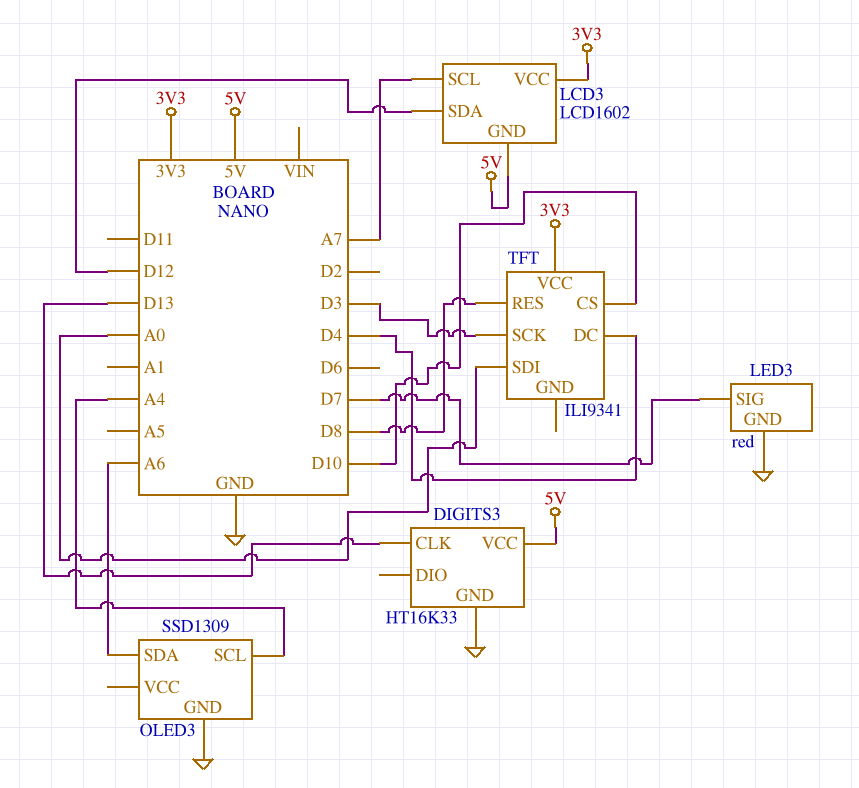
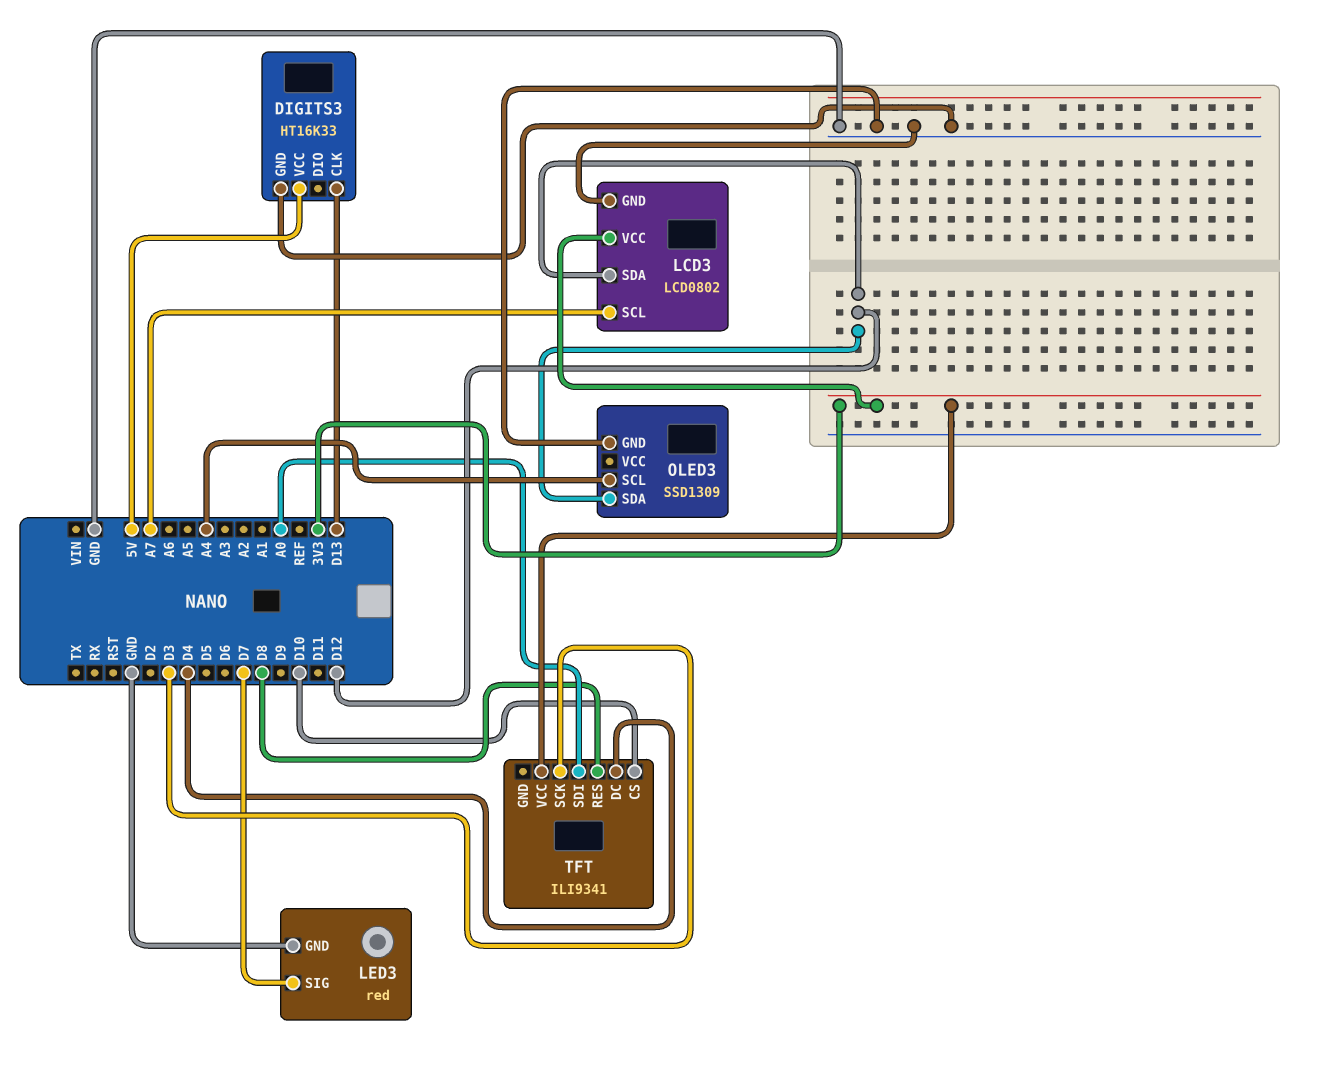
LCD3: LCD1602 -> LCD0802
LCD3 pin GND: 5V -> GND
OLED3 pin SDA: A6 -> D12

